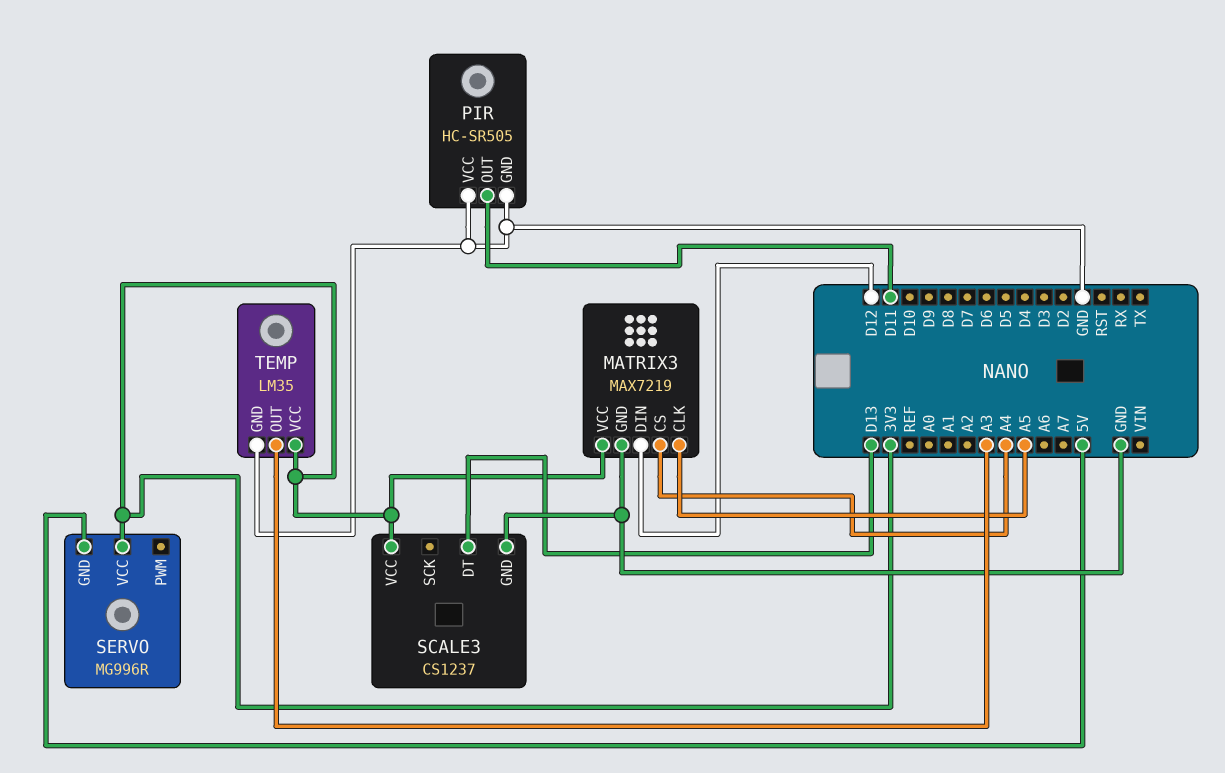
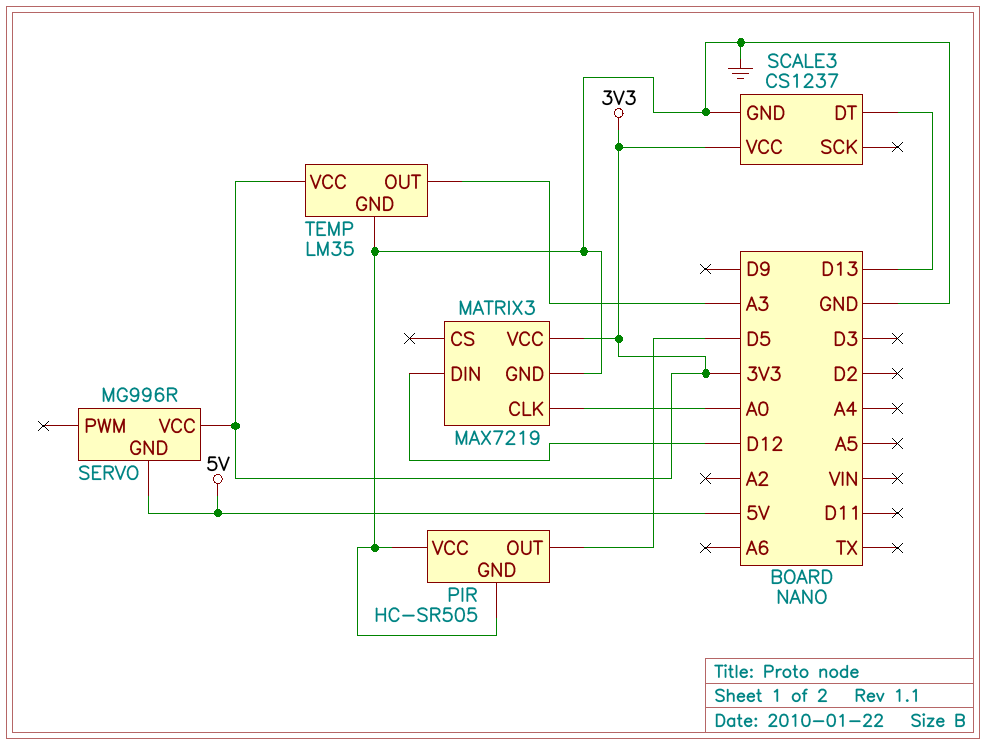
MATRIX3 pin CLK: A5 -> A0
MATRIX3 pin CS: A4 -> none
PIR pin OUT: D11 -> D5

